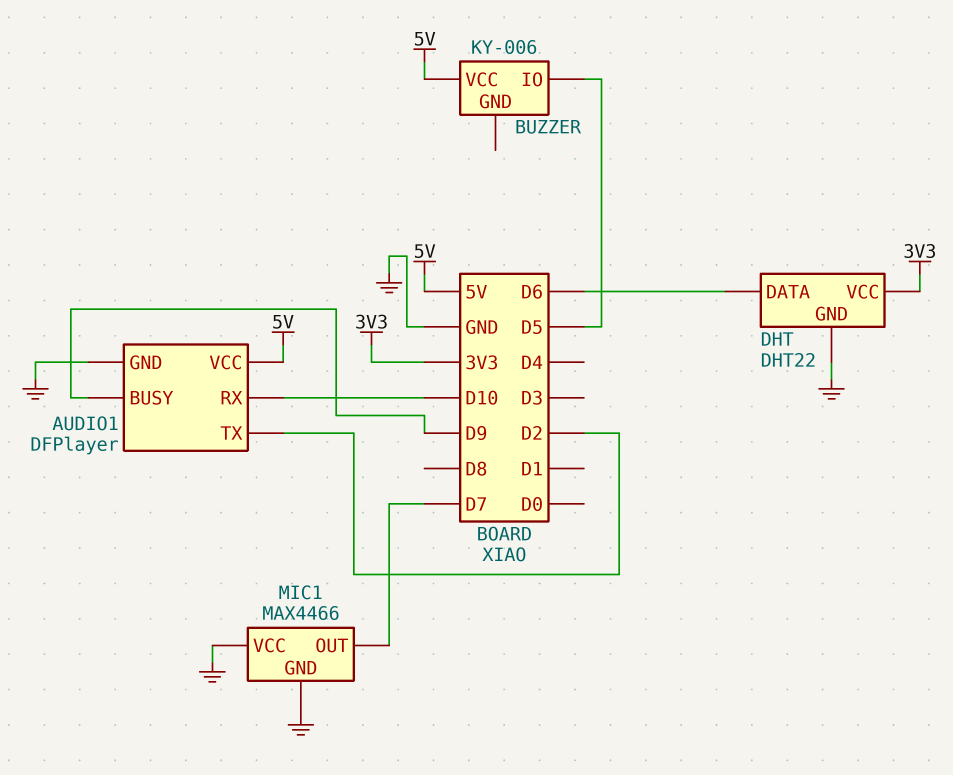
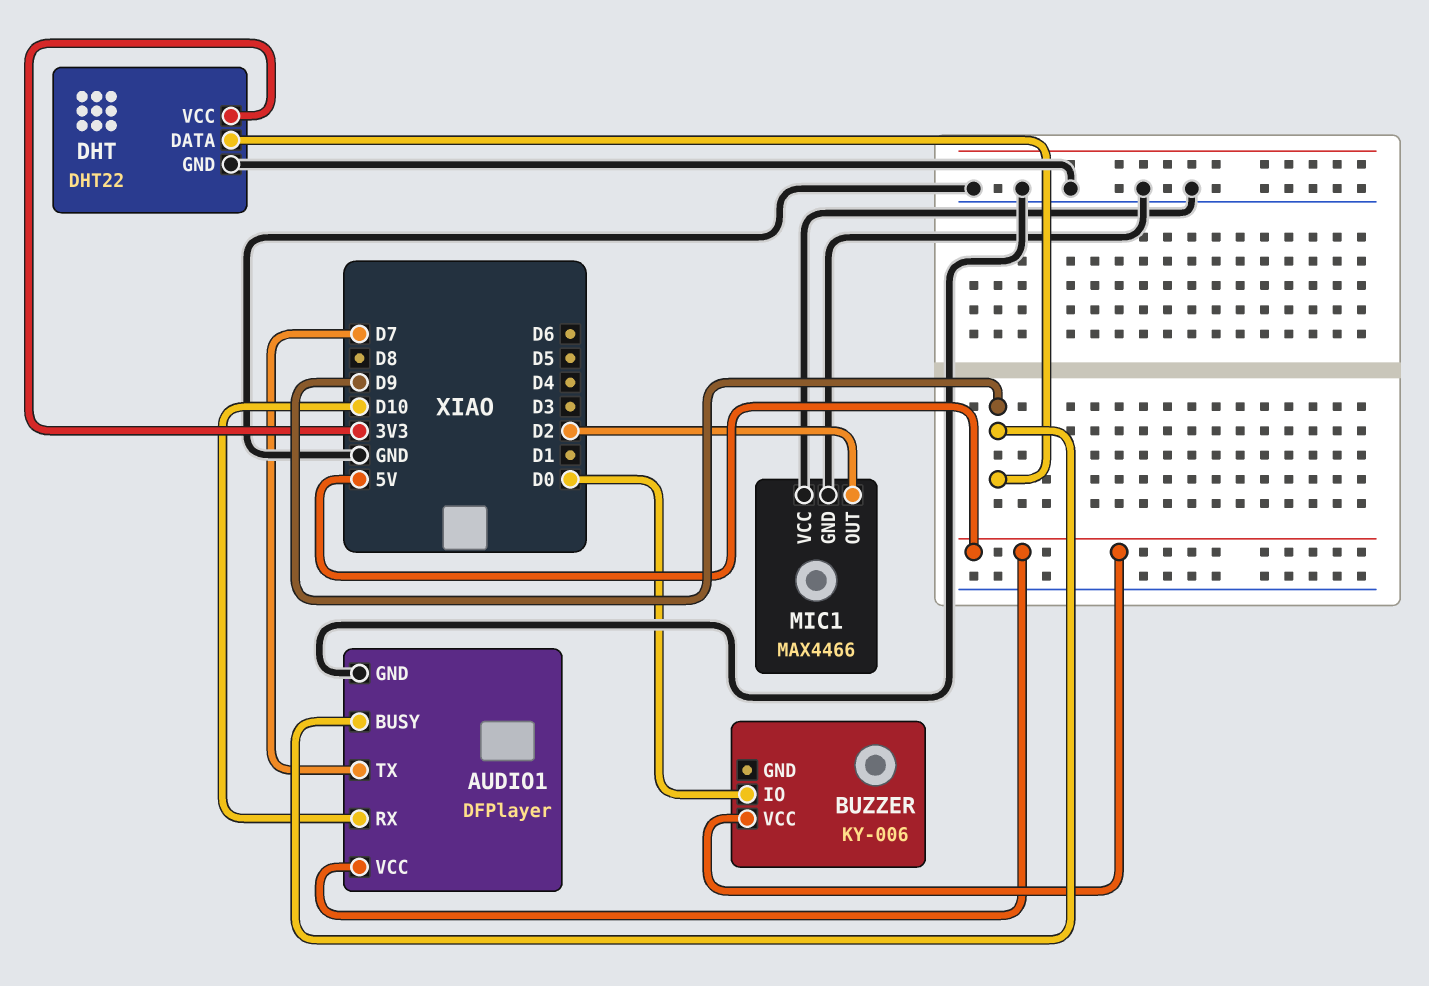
AUDIO1 pin TX: D2 -> D7
BUZZER pin IO: D5 -> D0
DHT pin DATA: D6 -> D9
MIC1 pin OUT: D7 -> D2

